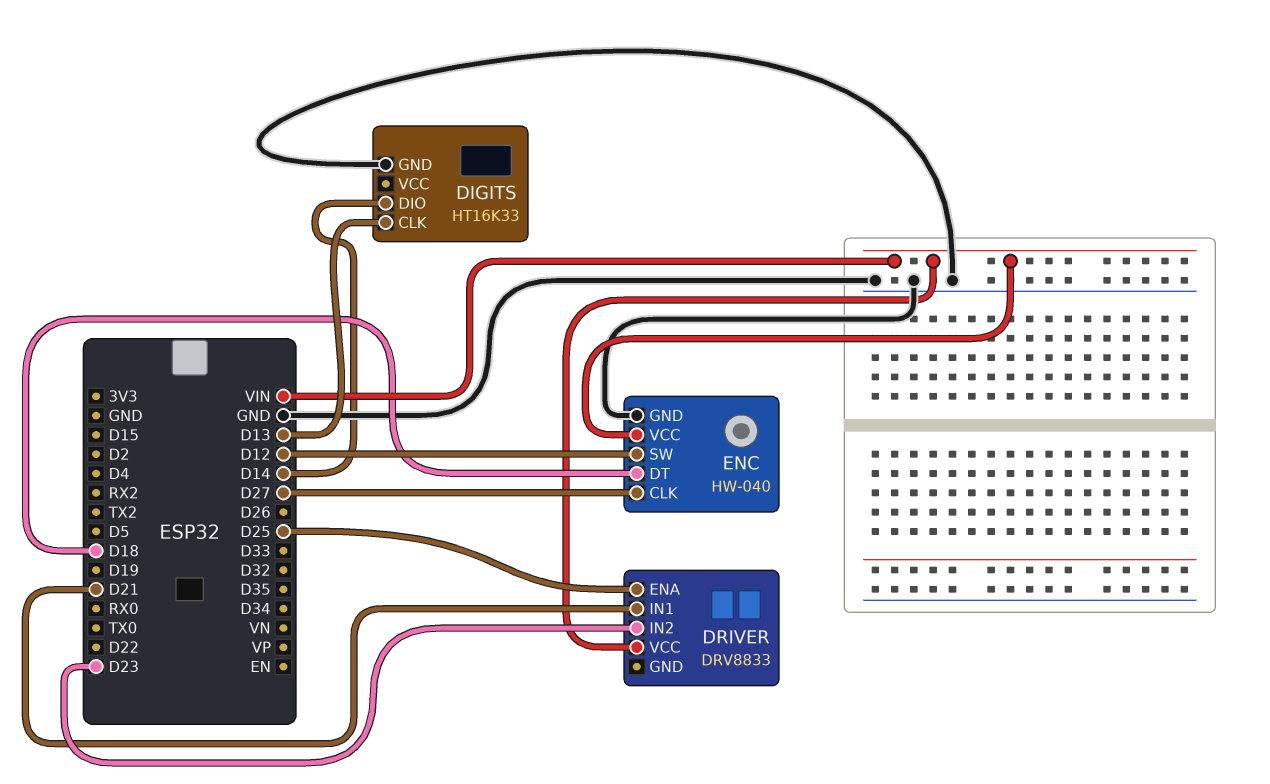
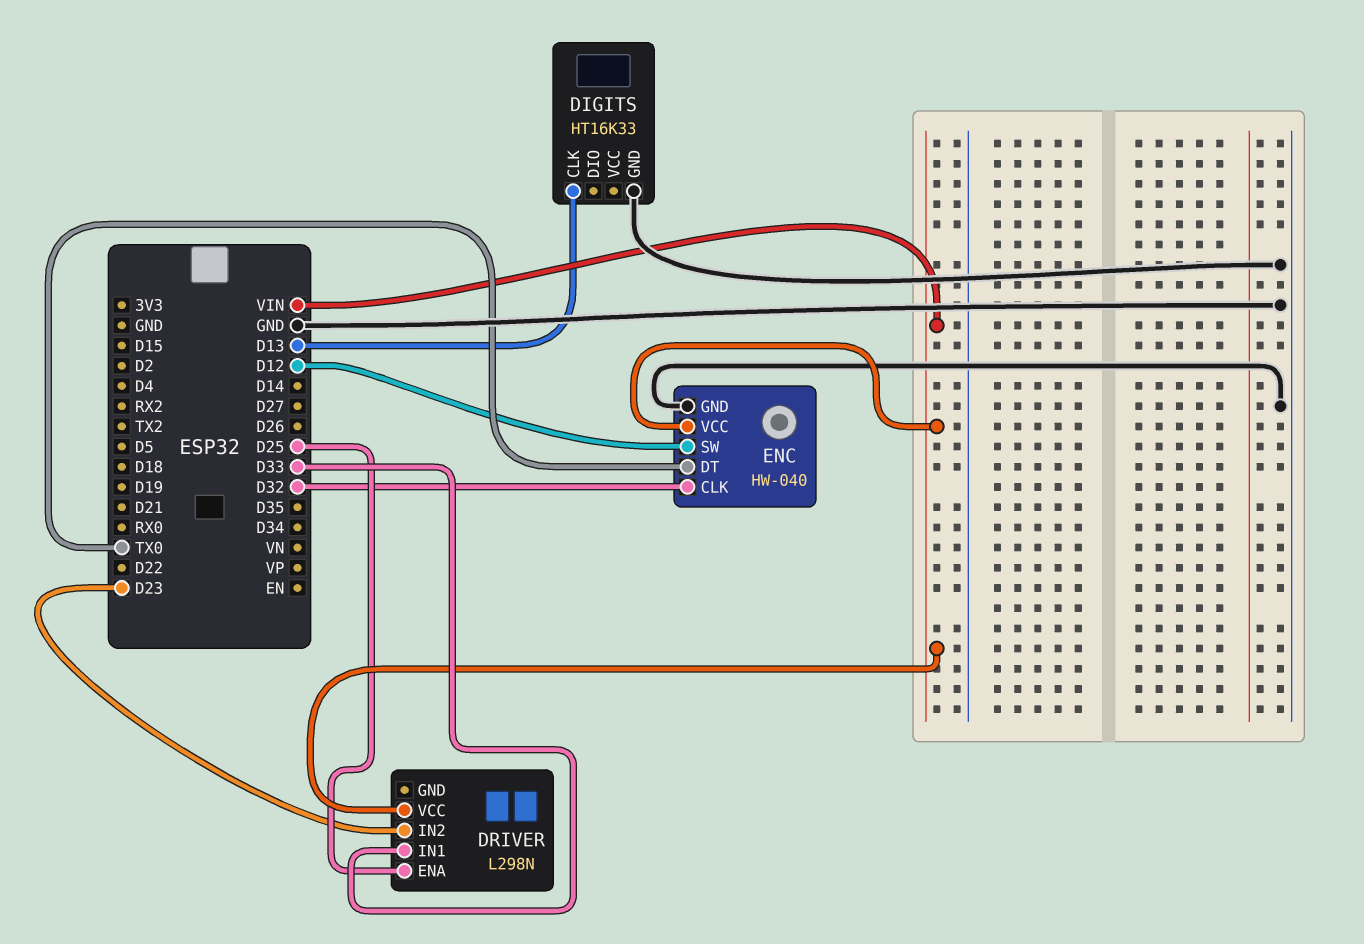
DIGITS pin DIO: D14 -> none
DRIVER: DRV8833 -> L298N
DRIVER pin IN1: D21 -> D33
ENC pin CLK: D27 -> D32
ENC pin DT: D18 -> TX0

